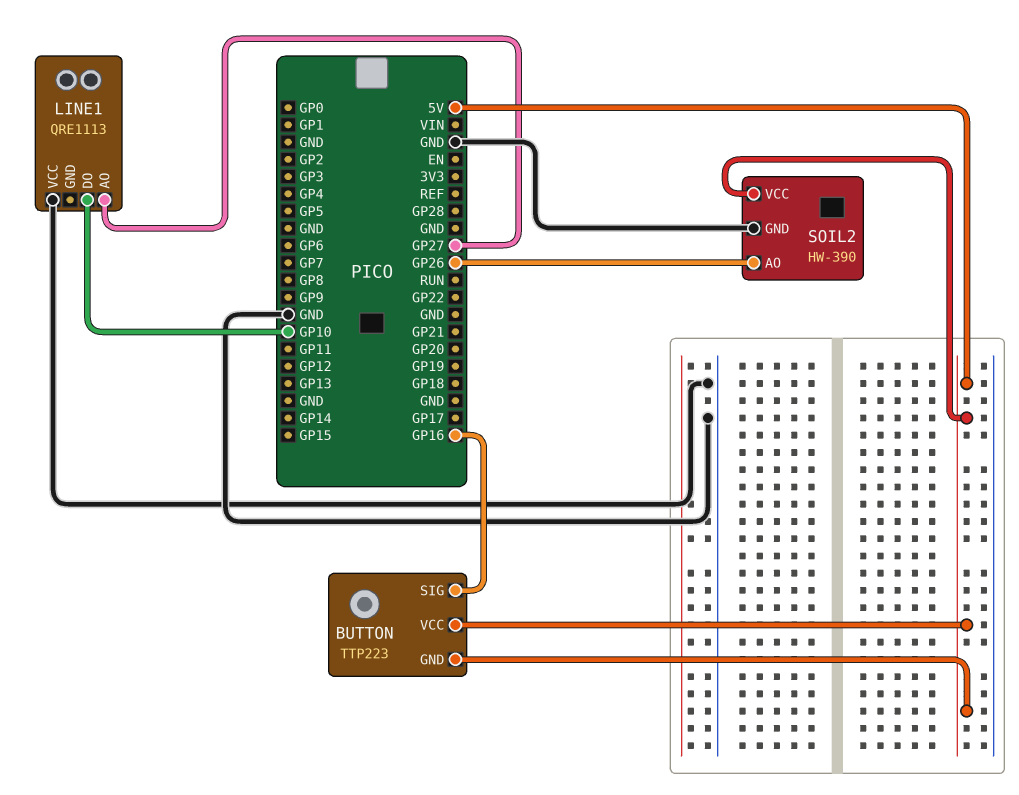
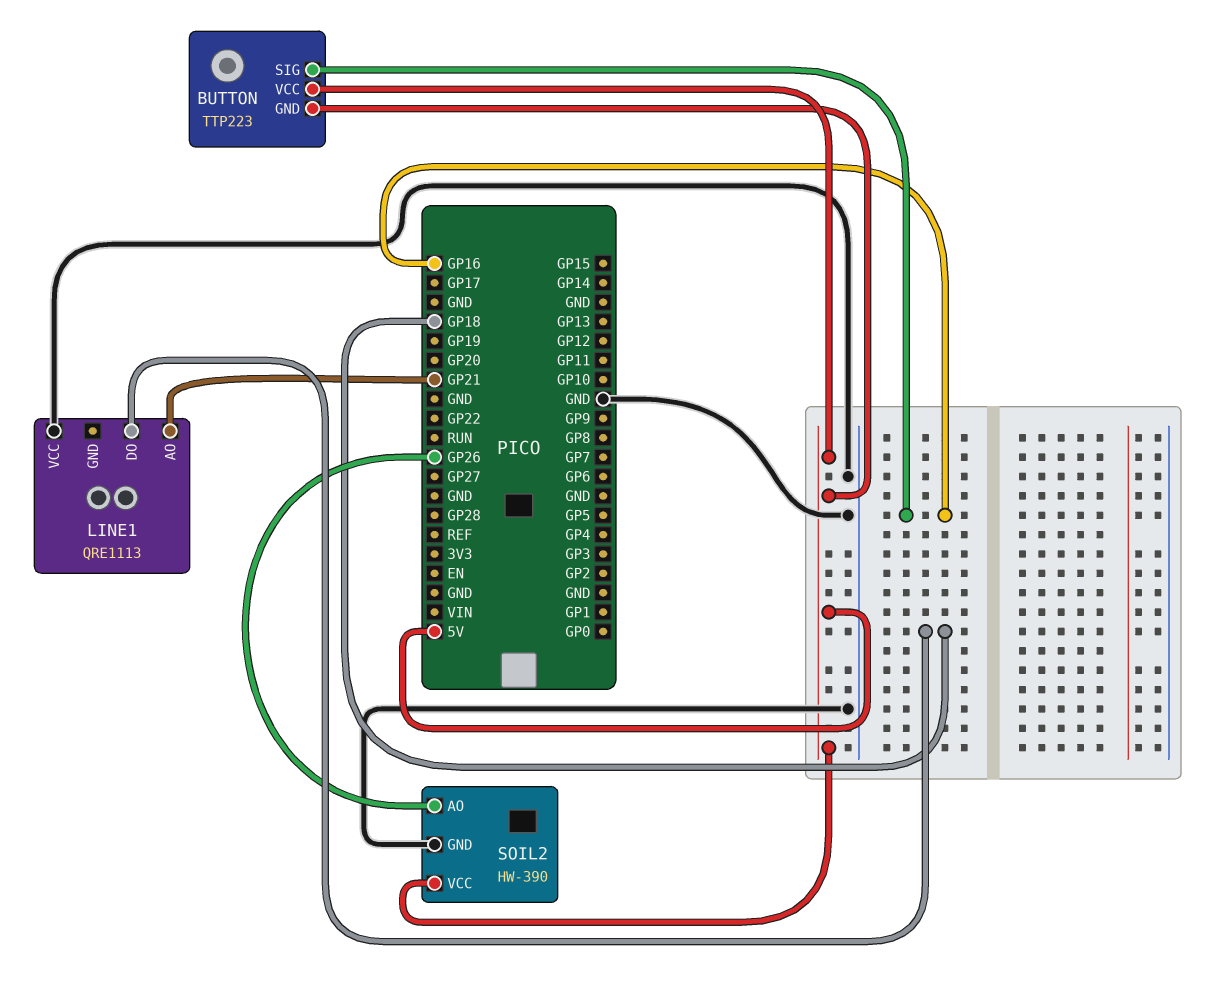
LINE1 pin AO: GP27 -> GP21
LINE1 pin DO: GP10 -> GP18

